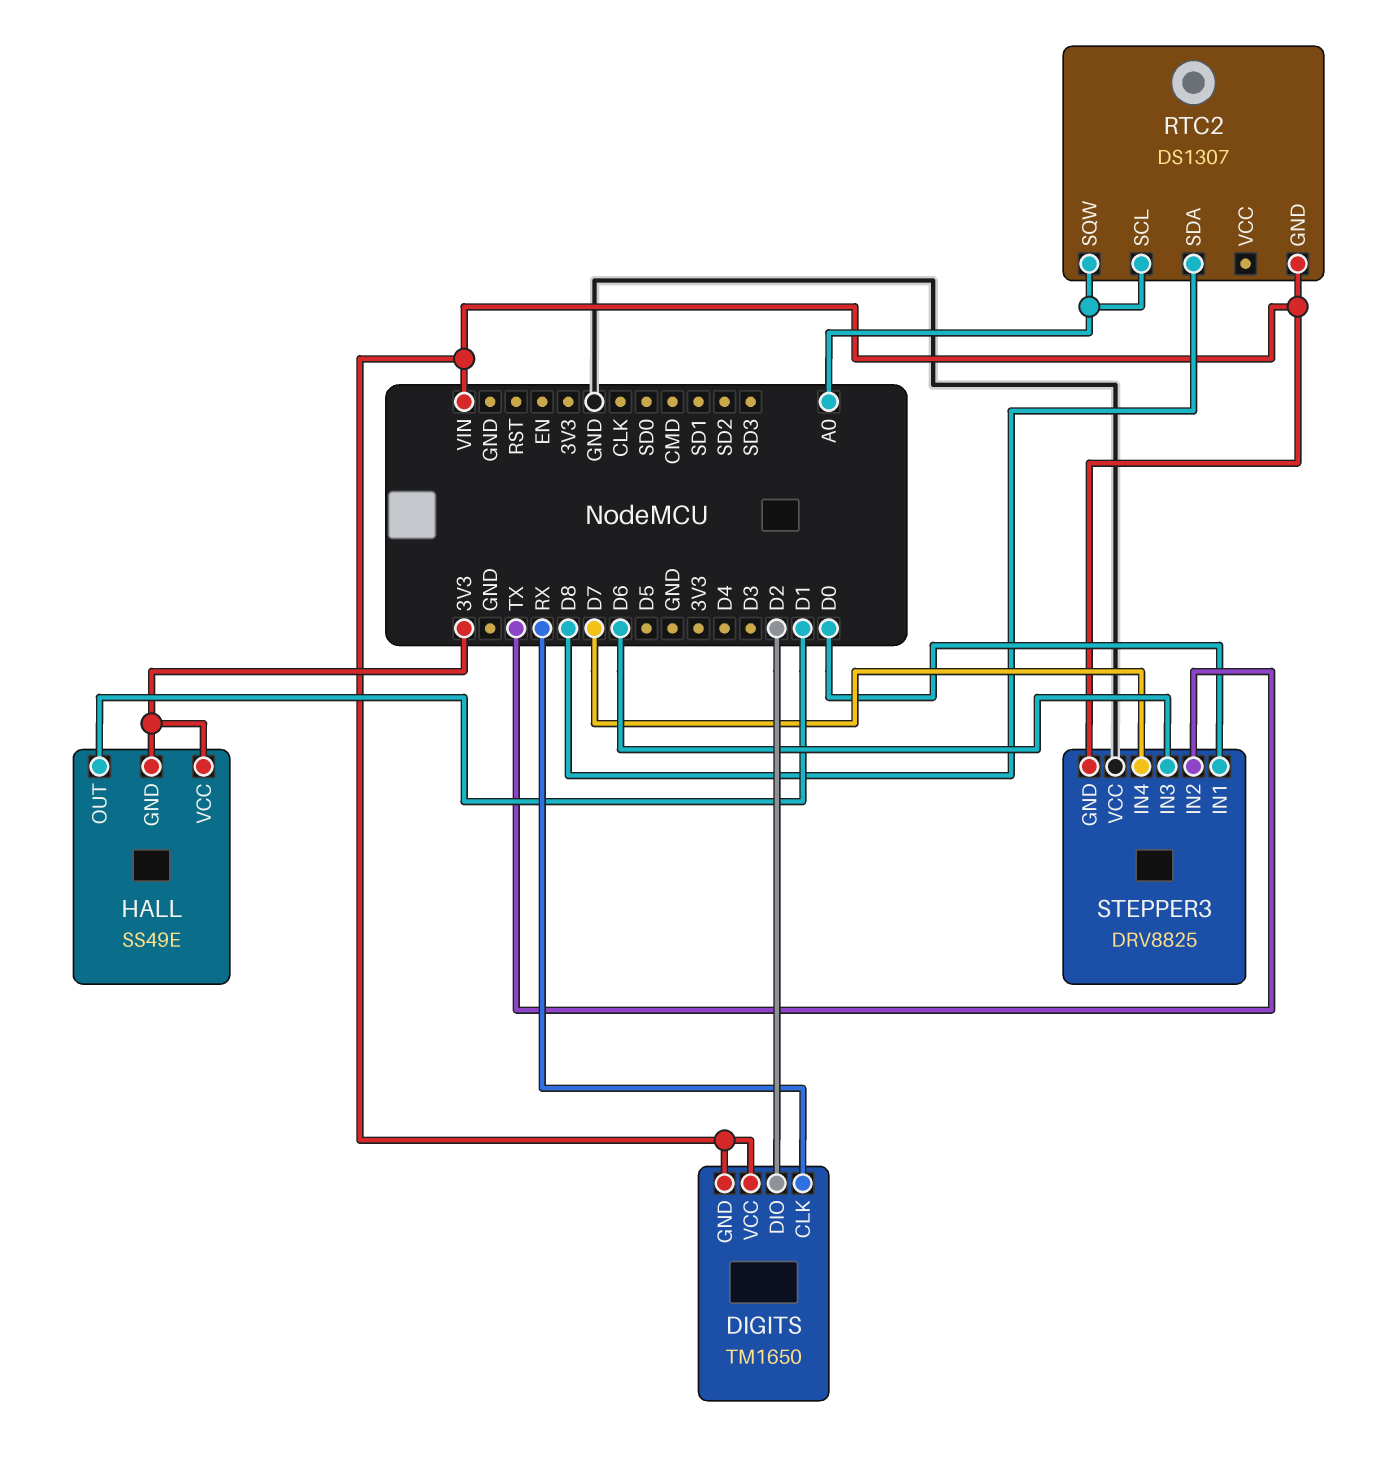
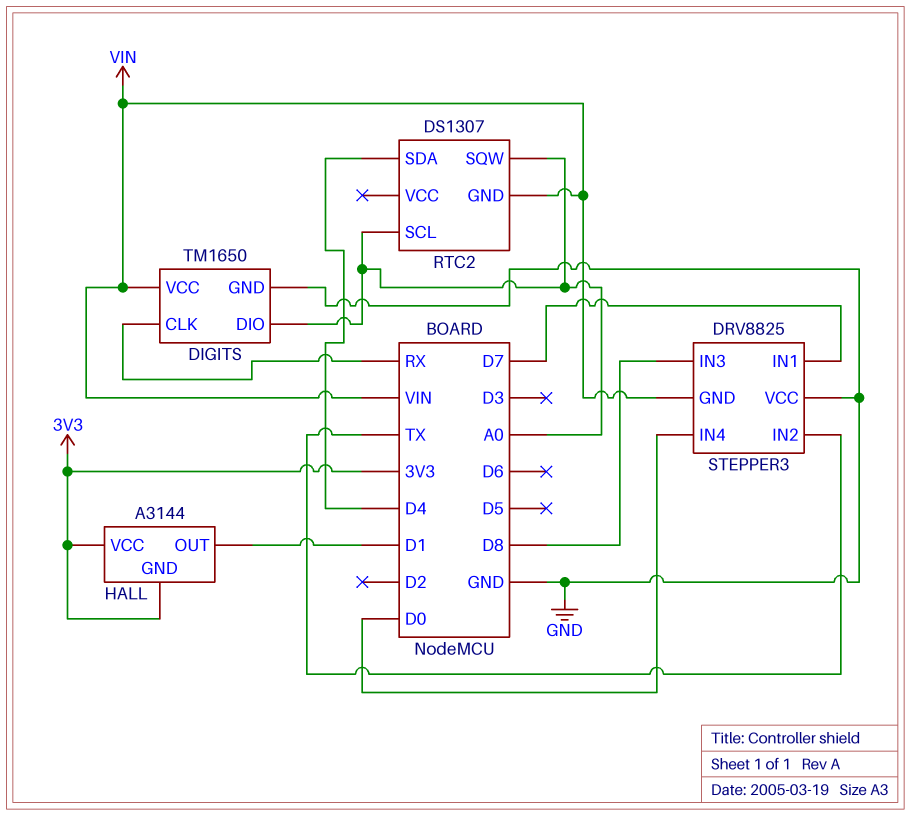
DIGITS pin DIO: D2 -> A0
DIGITS pin GND: VIN -> GND
HALL: SS49E -> A3144
RTC2 pin SDA: D8 -> D4
STEPPER3 pin IN1: D0 -> D7
STEPPER3 pin IN3: D6 -> D8
STEPPER3 pin IN4: D7 -> D0

